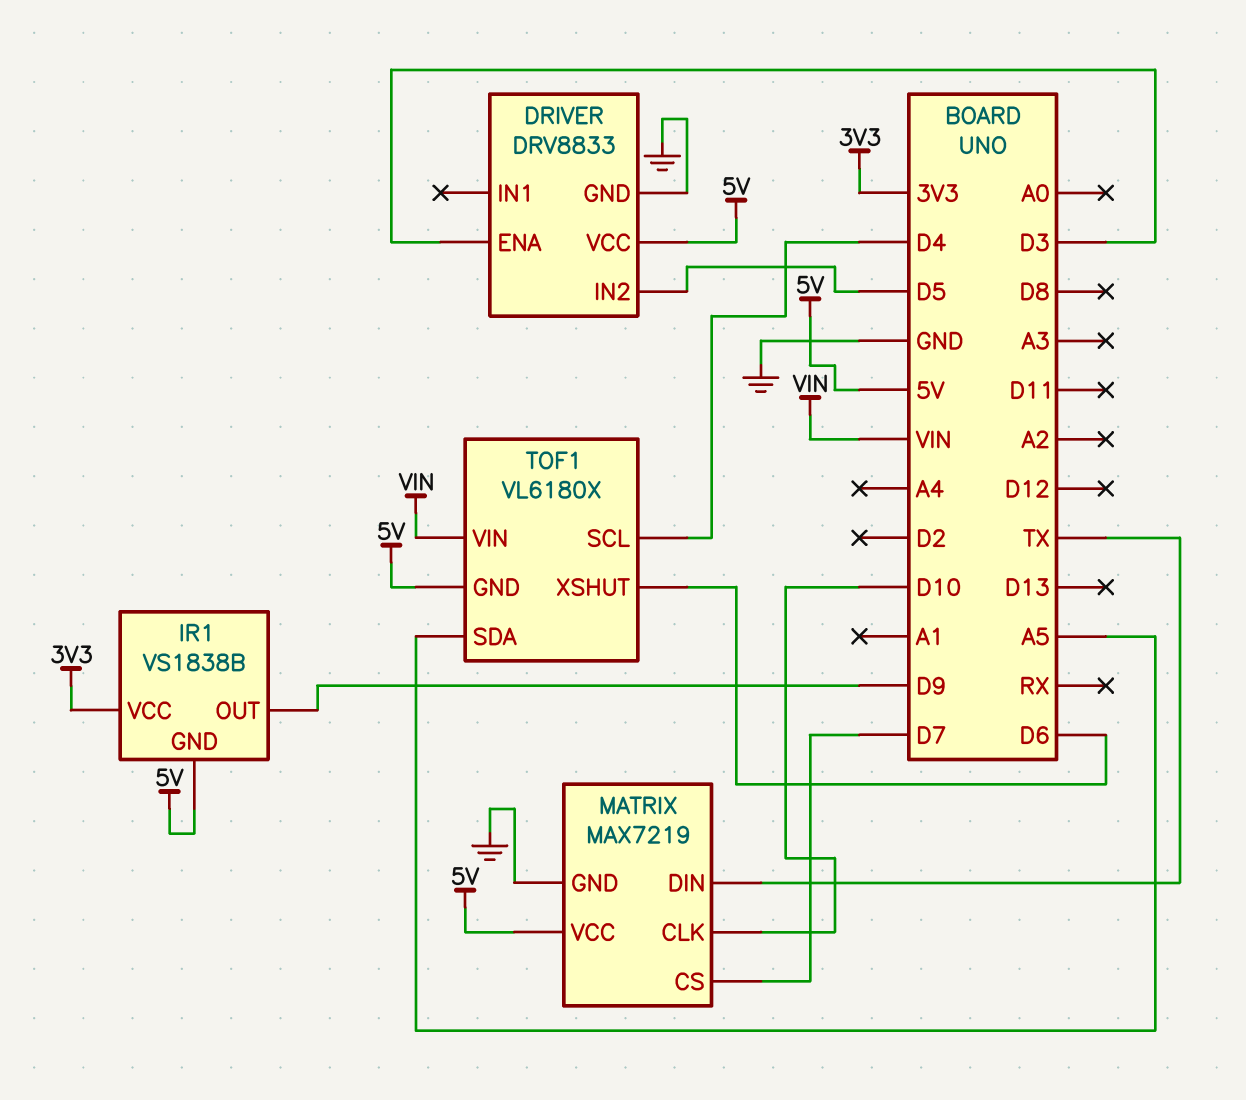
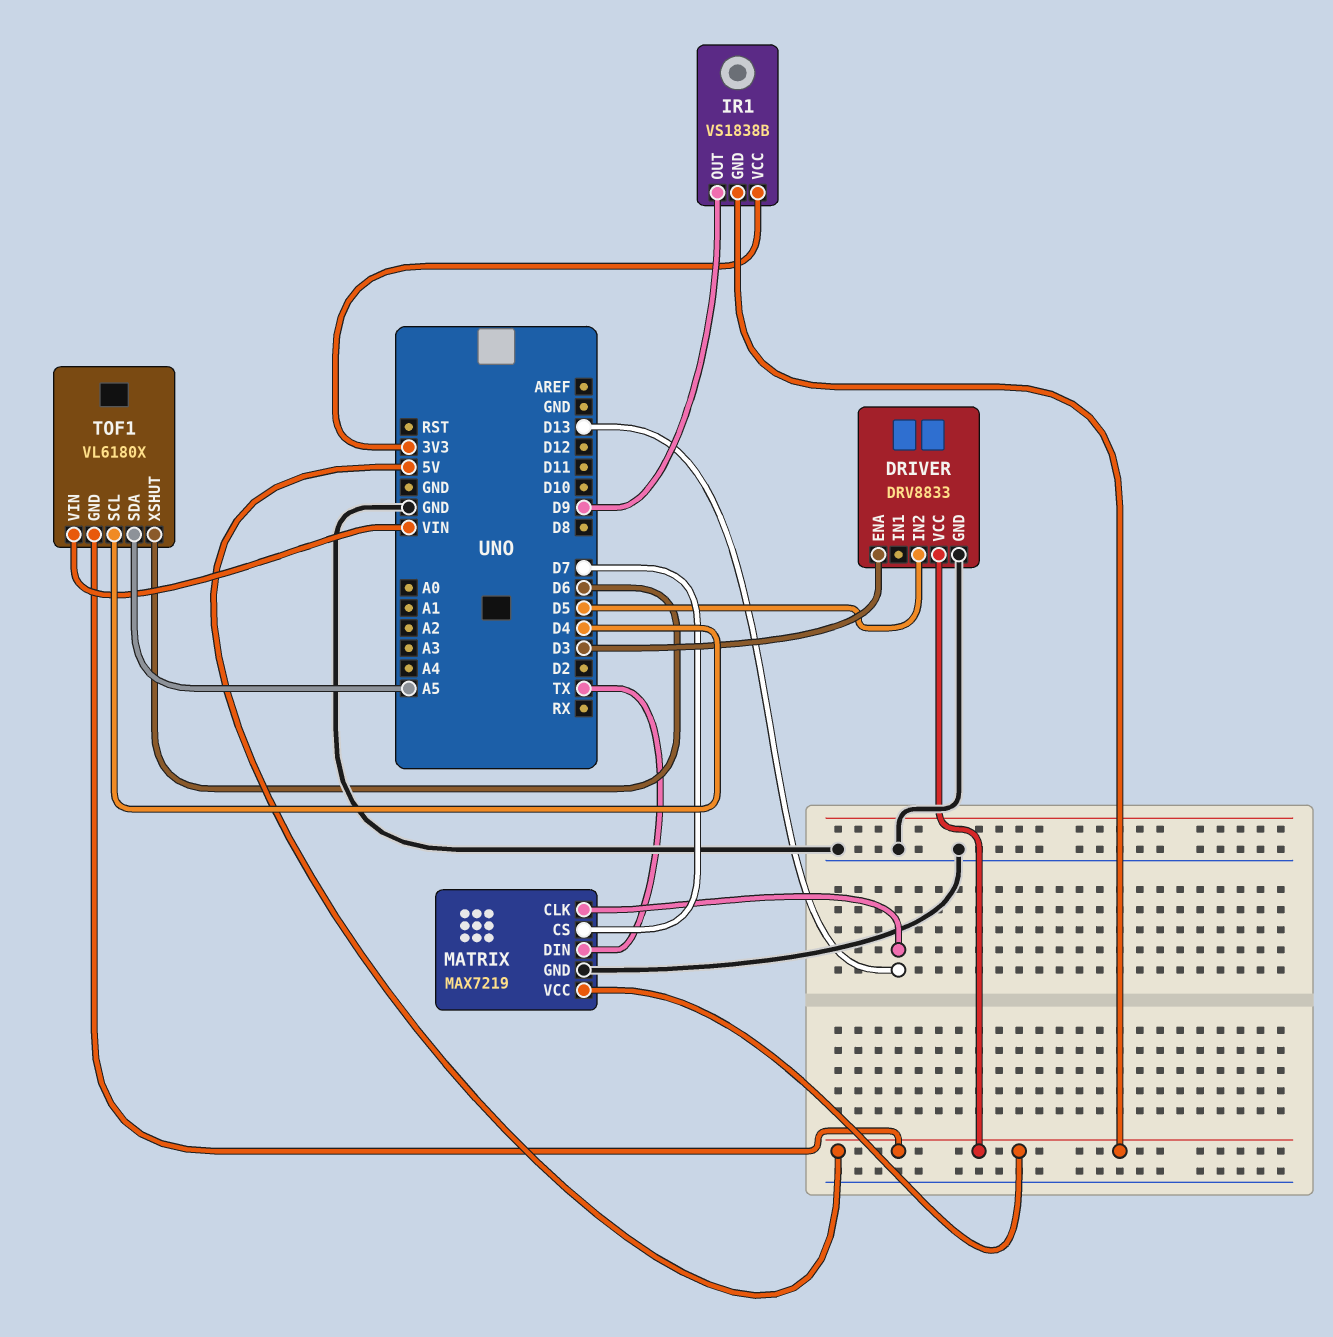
MATRIX pin CLK: D10 -> D13

